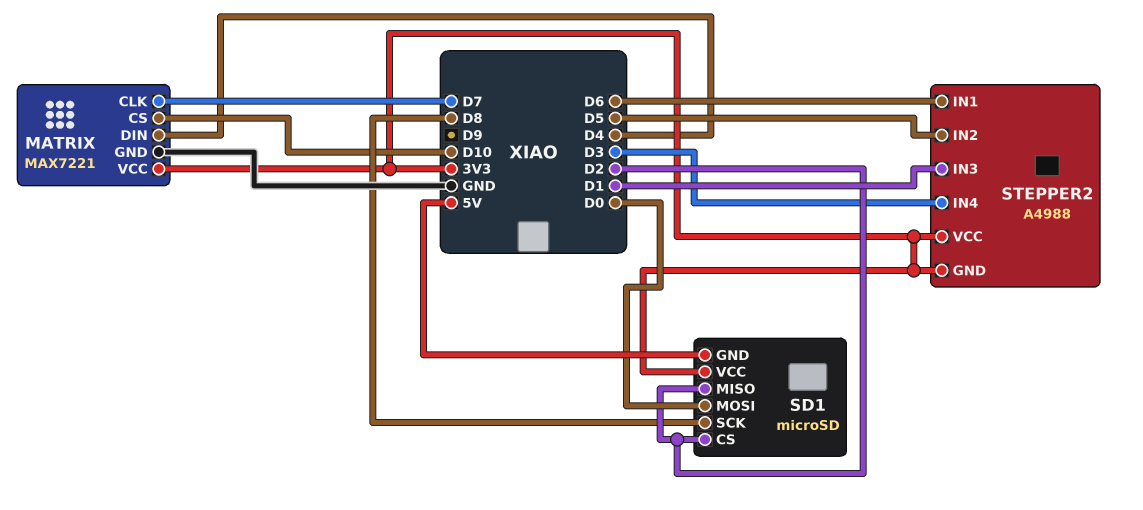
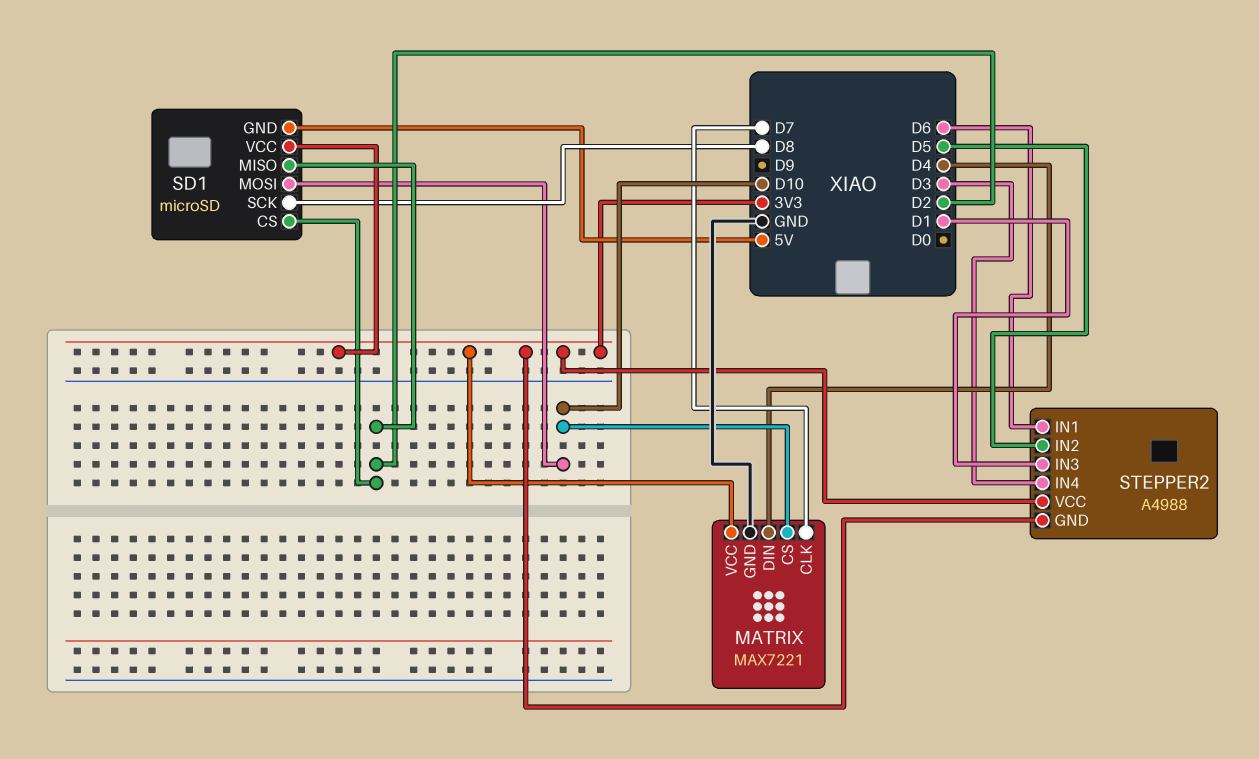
SD1 pin MOSI: D0 -> D10

